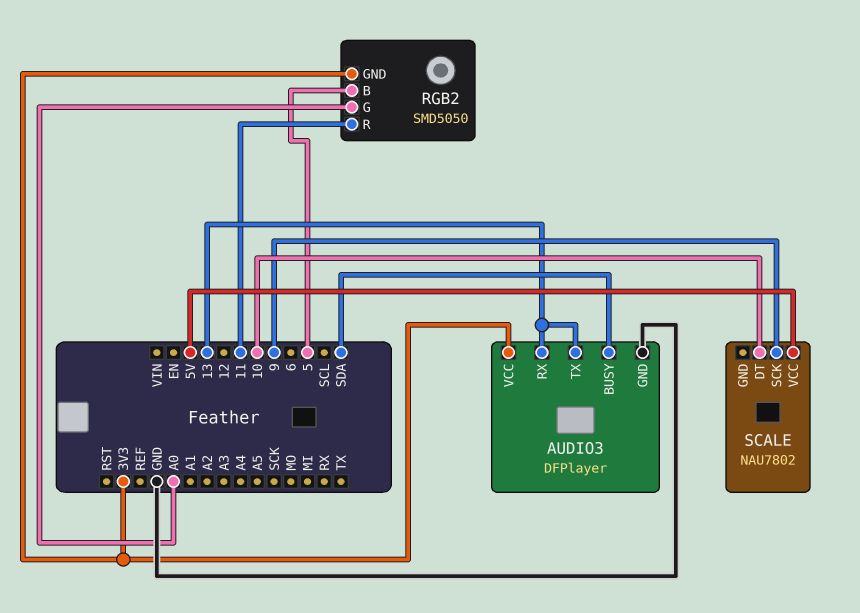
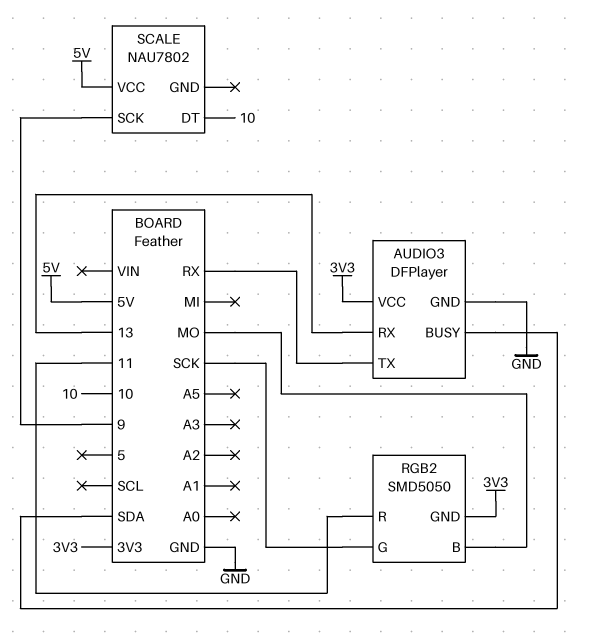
AUDIO3 pin TX: 13 -> RX
RGB2 pin B: 5 -> MO
RGB2 pin G: A0 -> SCK

